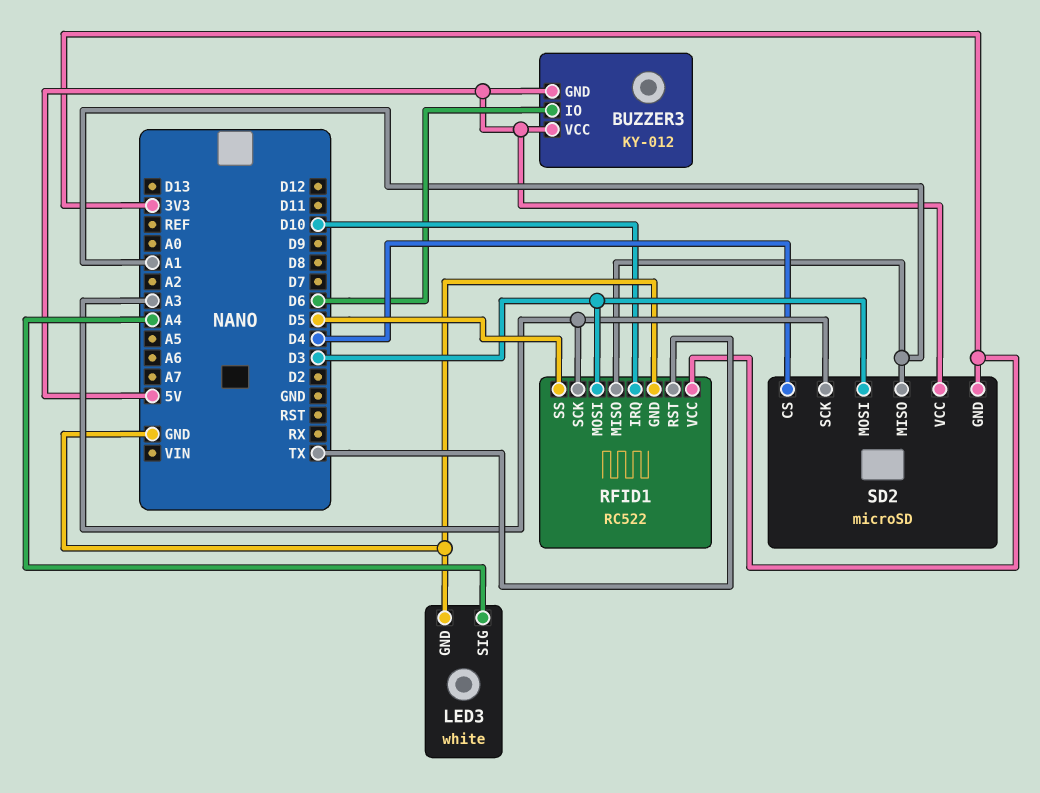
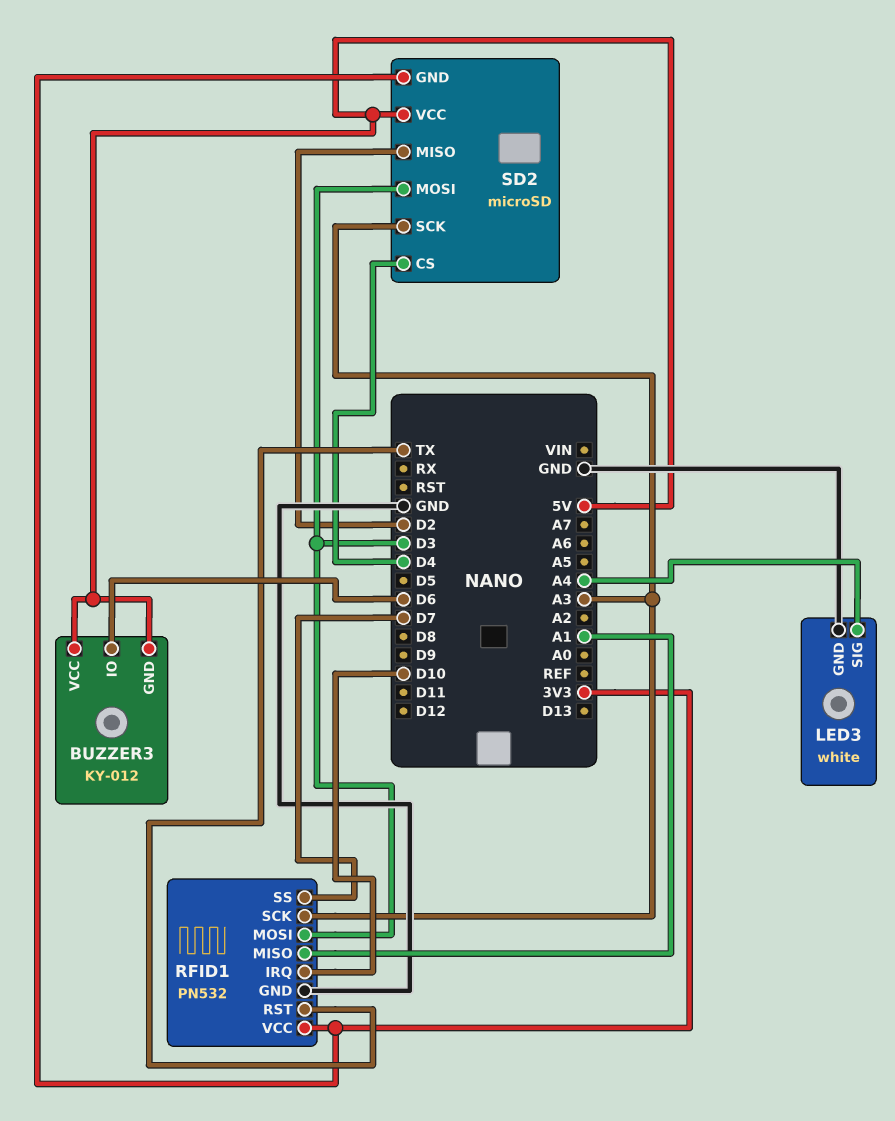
RFID1: RC522 -> PN532
RFID1 pin SS: D5 -> D7
SD2 pin MISO: A1 -> D2

